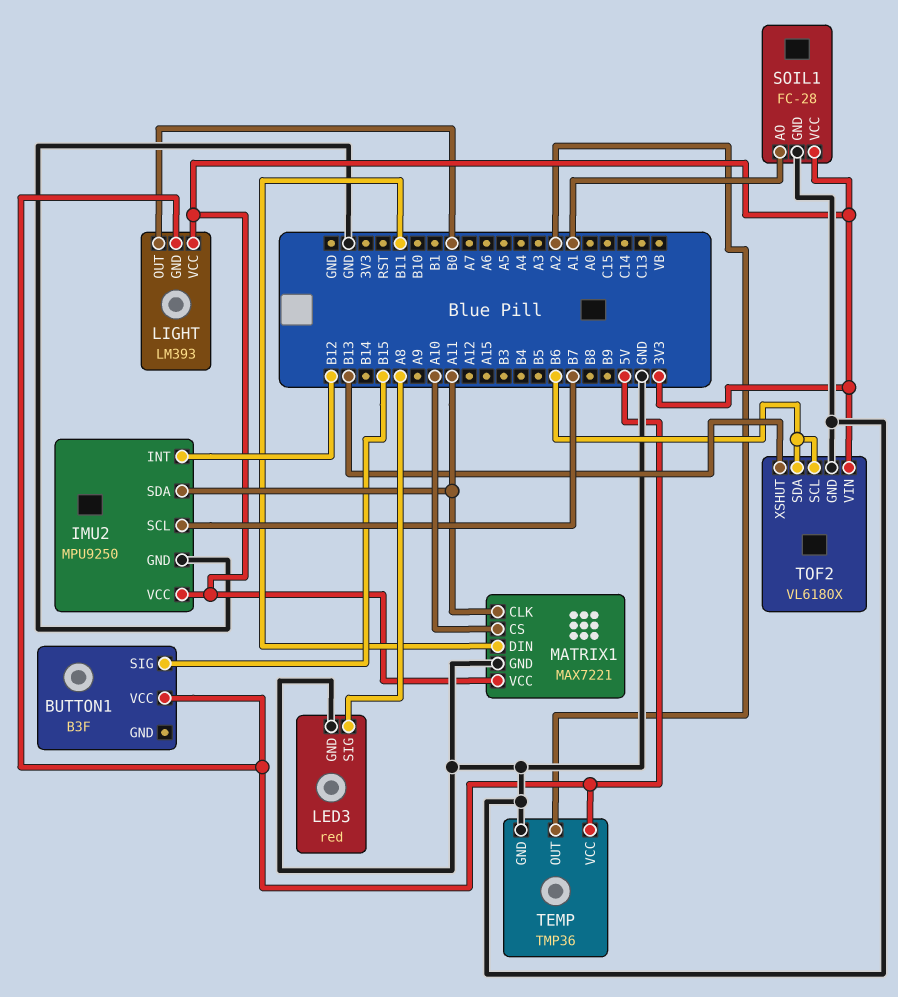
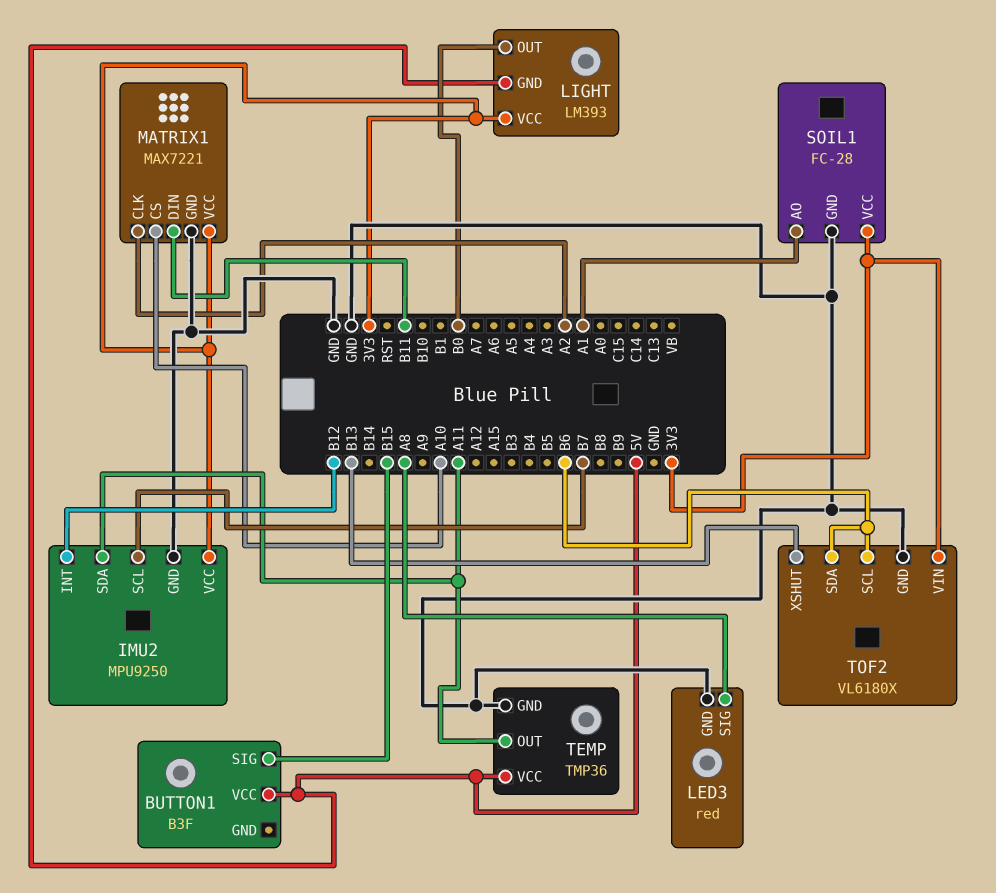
MATRIX1 pin CLK: A11 -> A2
TEMP pin OUT: A2 -> A11

